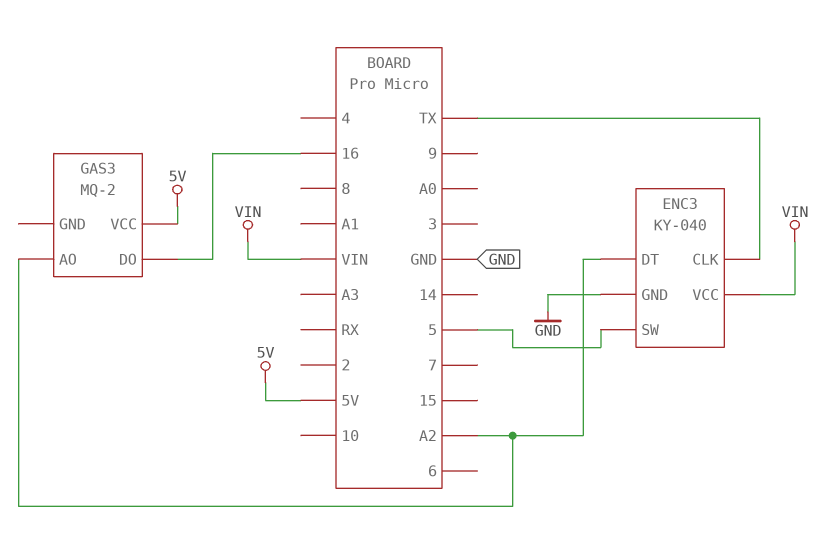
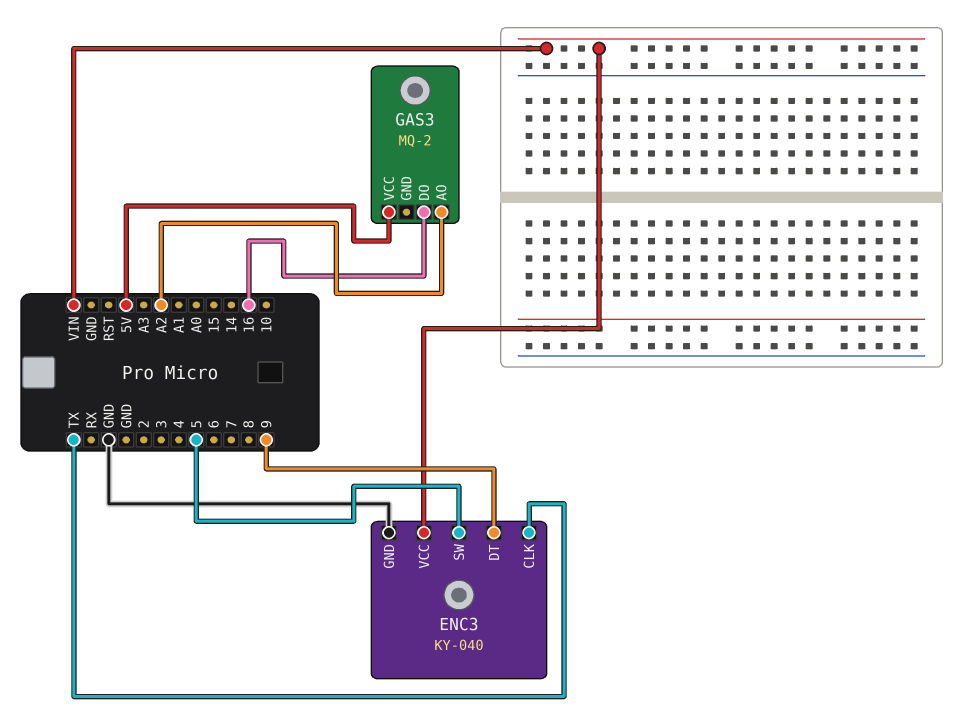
ENC3 pin DT: A2 -> 9

